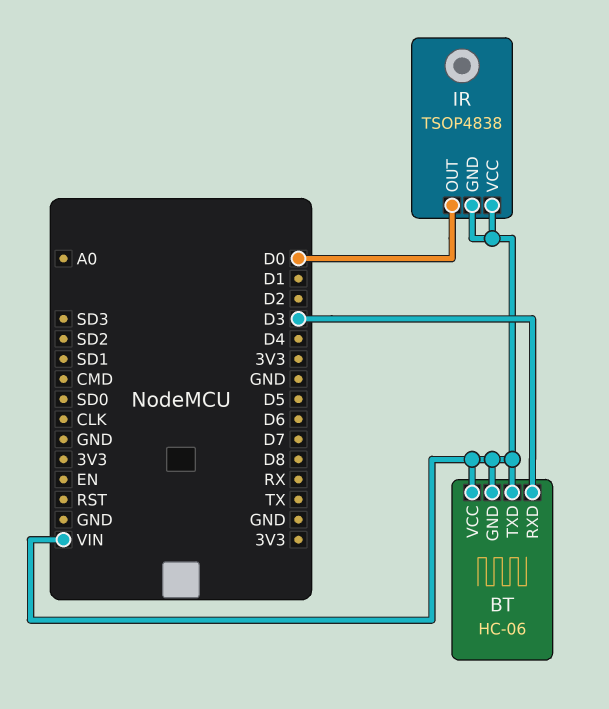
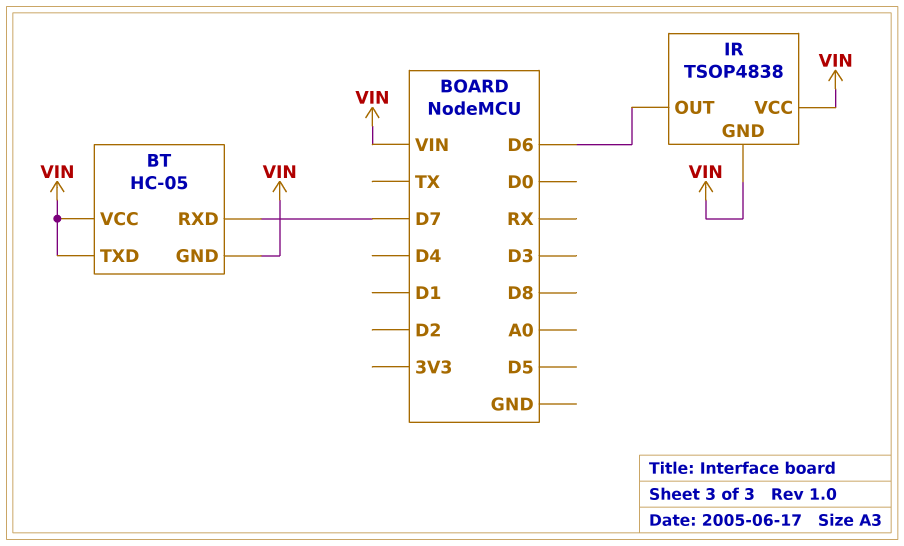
BT: HC-06 -> HC-05
BT pin RXD: D3 -> D7
IR pin OUT: D0 -> D6

